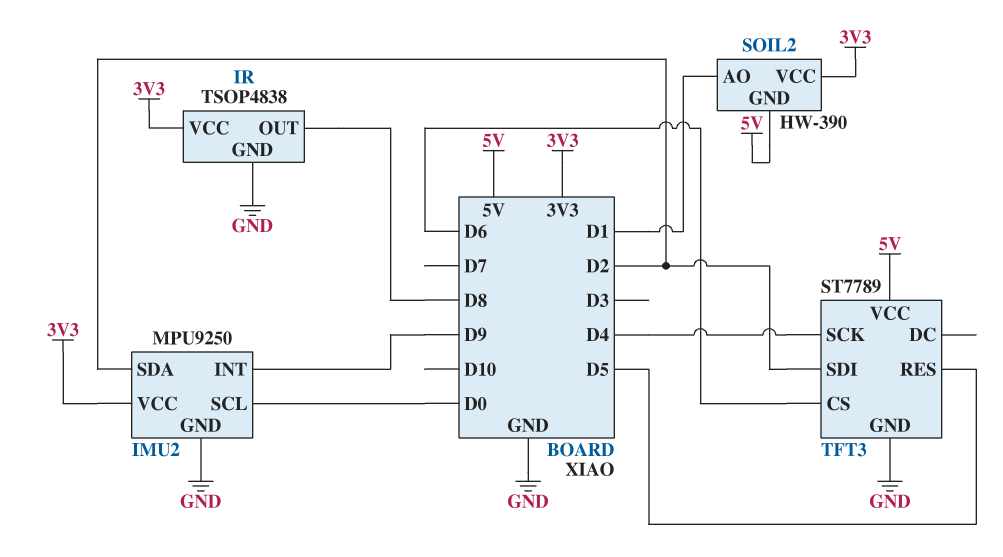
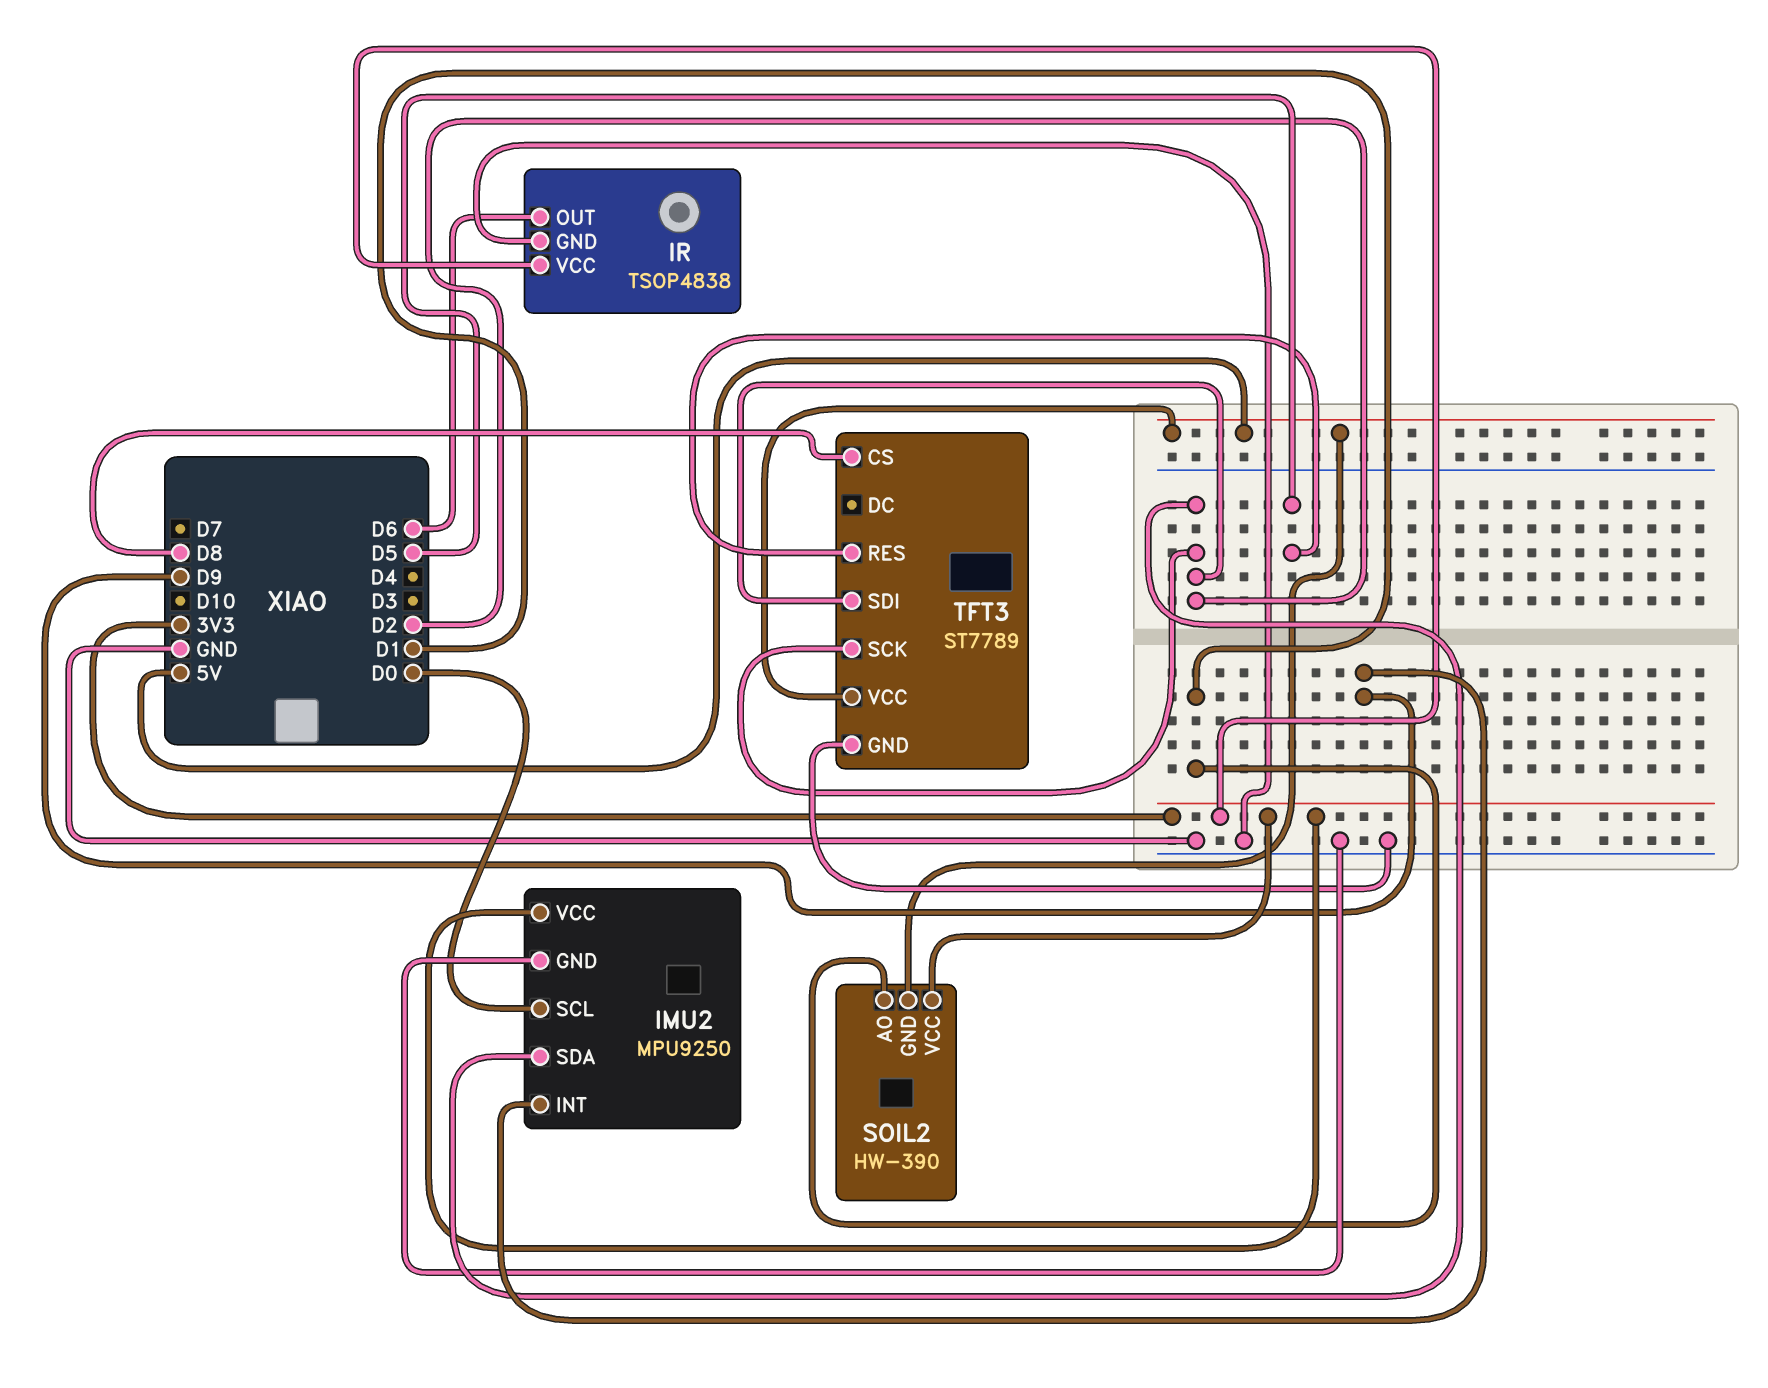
IR pin OUT: D8 -> D6
TFT3 pin CS: D6 -> D8
TFT3 pin SCK: D4 -> D2

